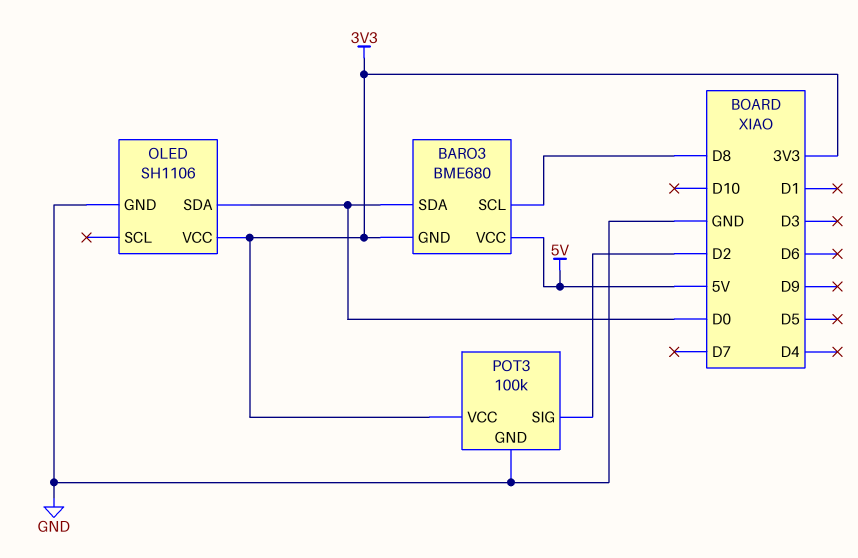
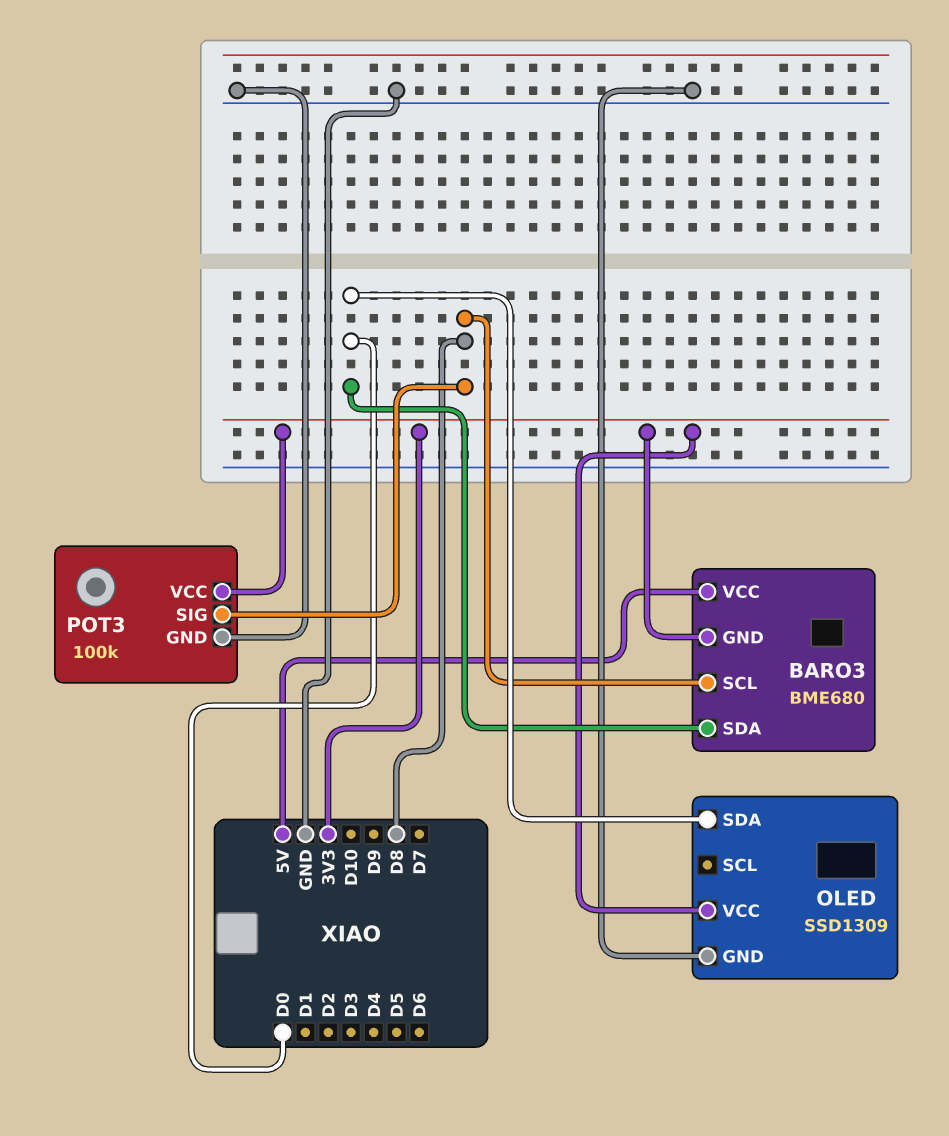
OLED: SH1106 -> SSD1309
POT3 pin SIG: D2 -> D8

